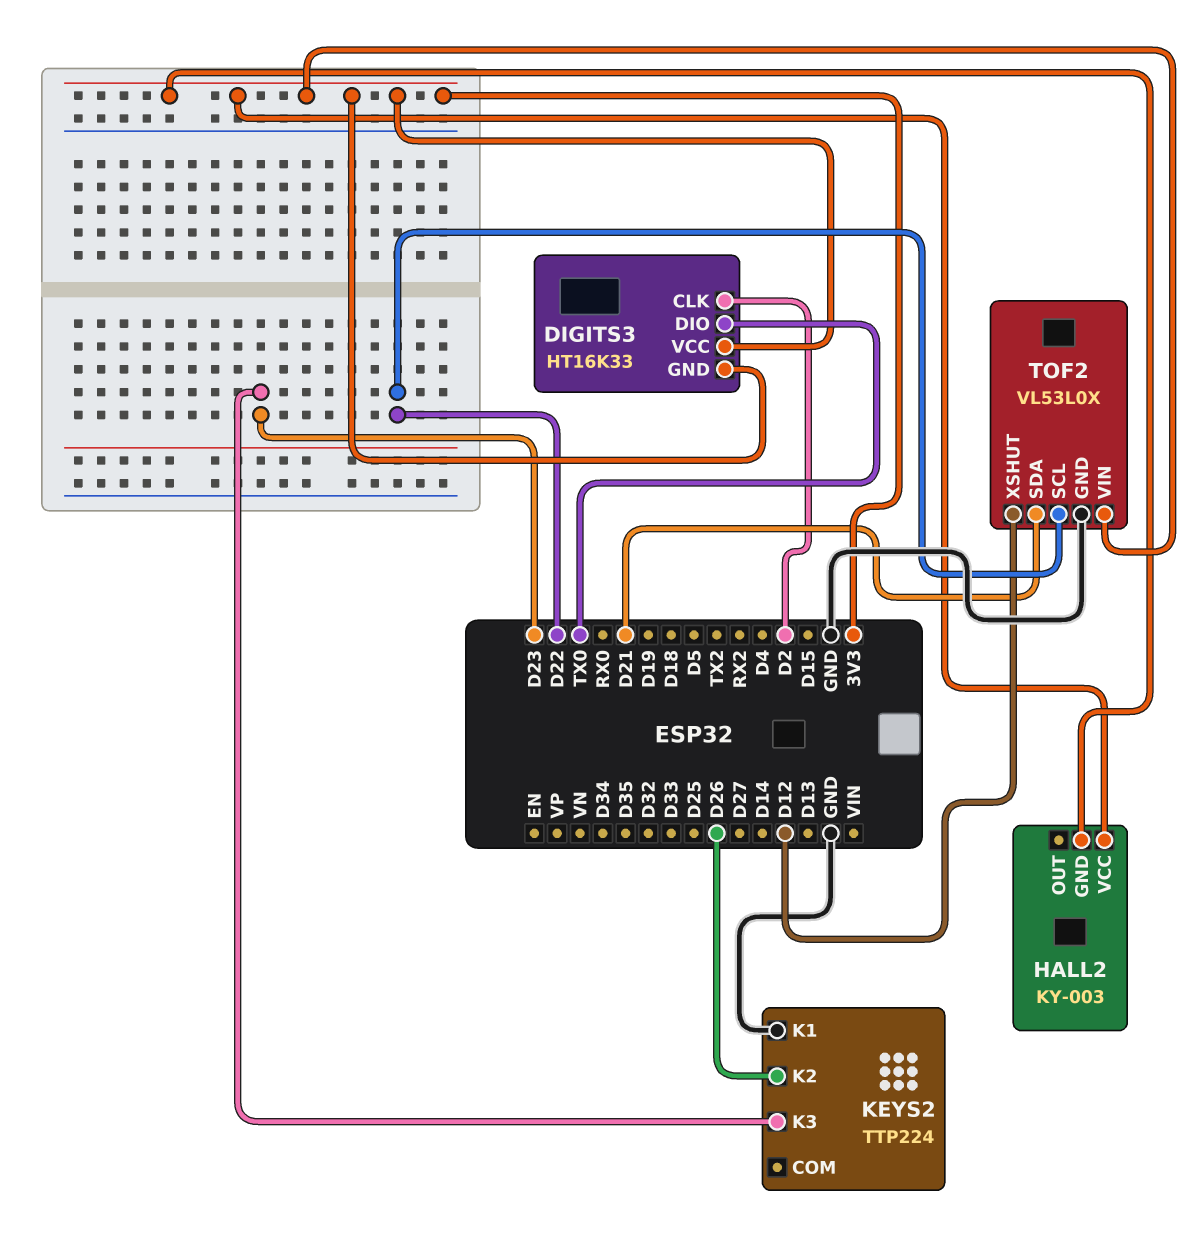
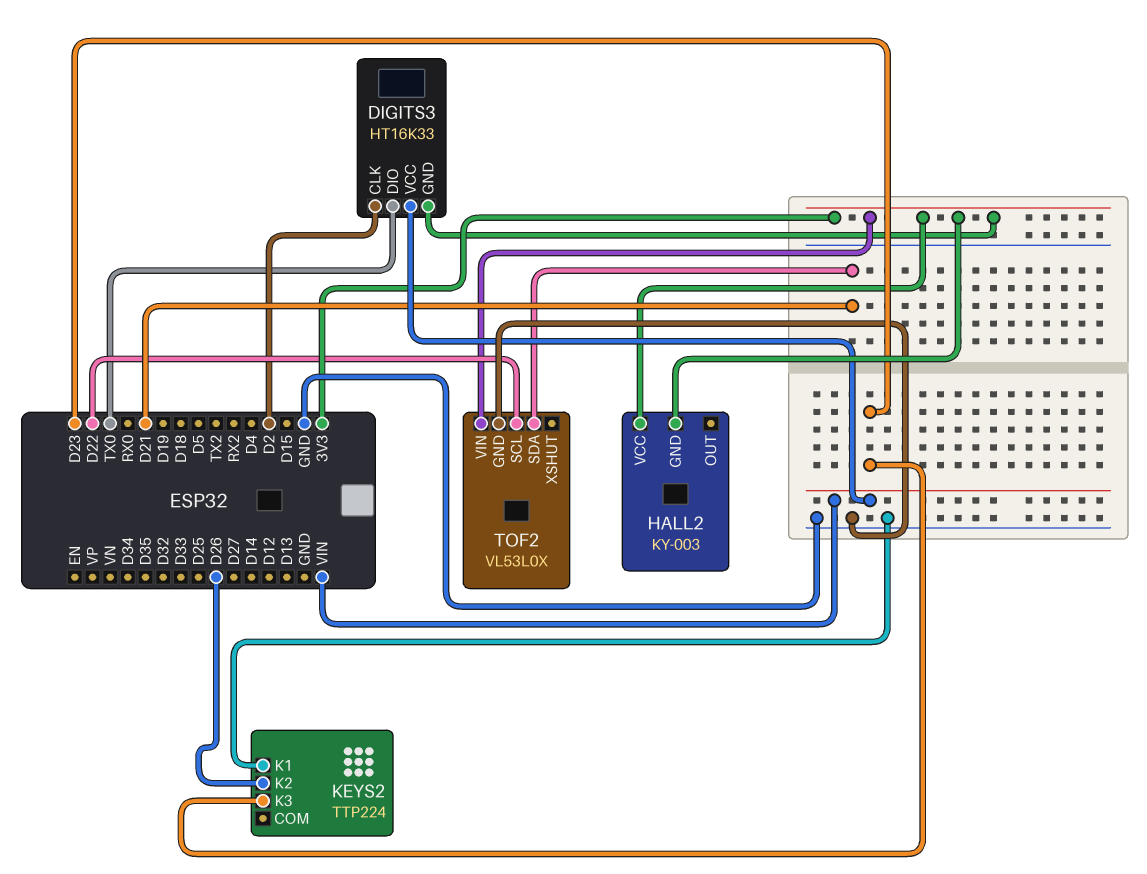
DIGITS3 pin VCC: 3V3 -> VIN
TOF2 pin XSHUT: D12 -> none

